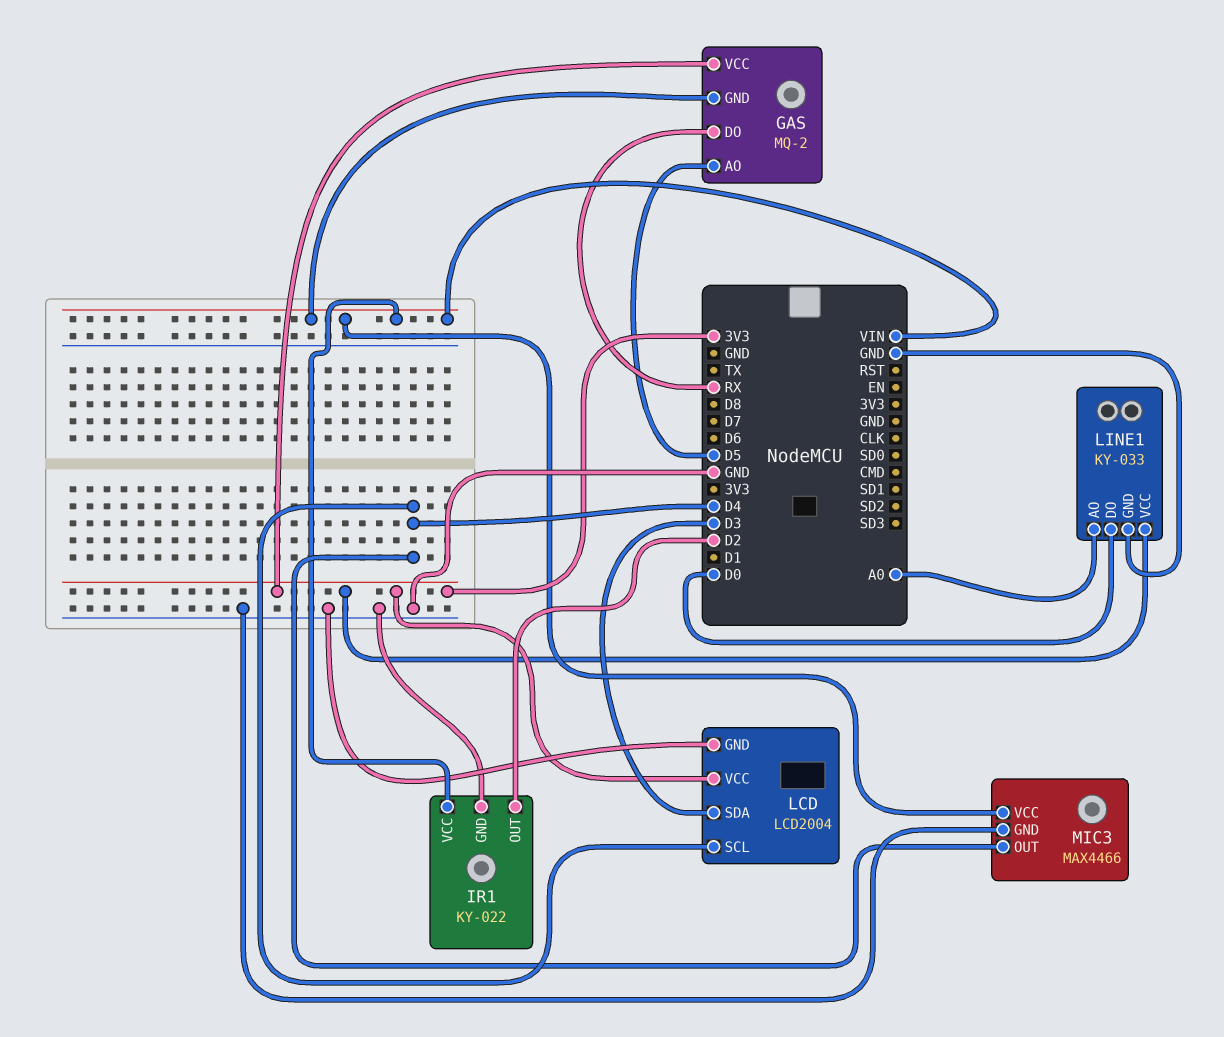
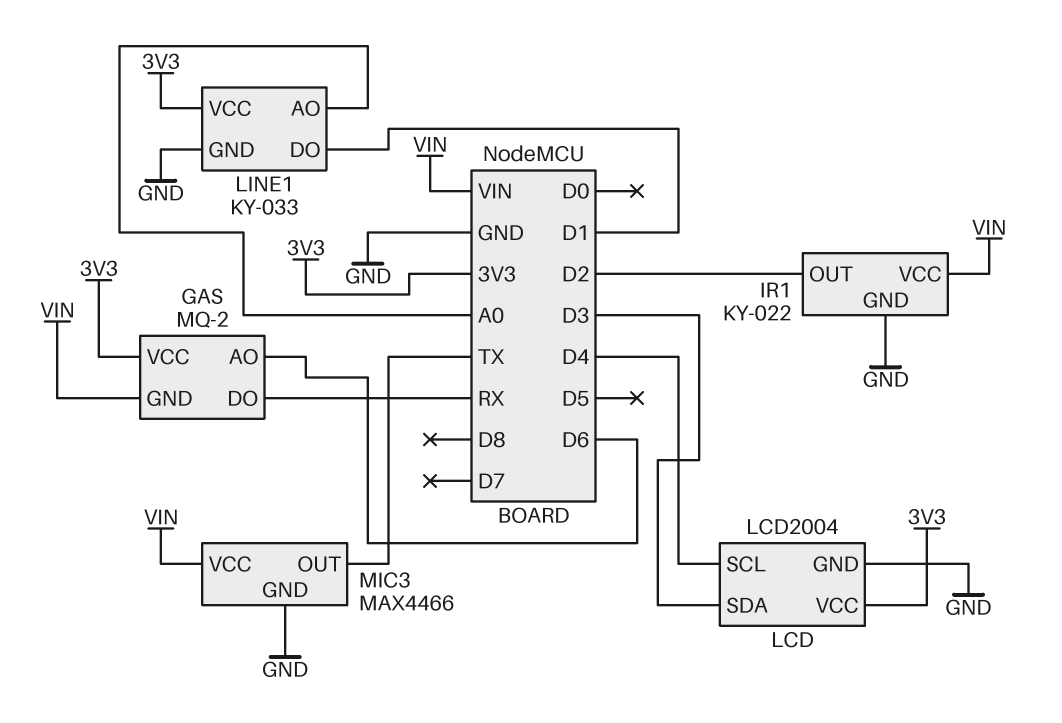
GAS pin AO: D5 -> D6
LINE1 pin DO: D0 -> D1
MIC3 pin OUT: D4 -> TX

